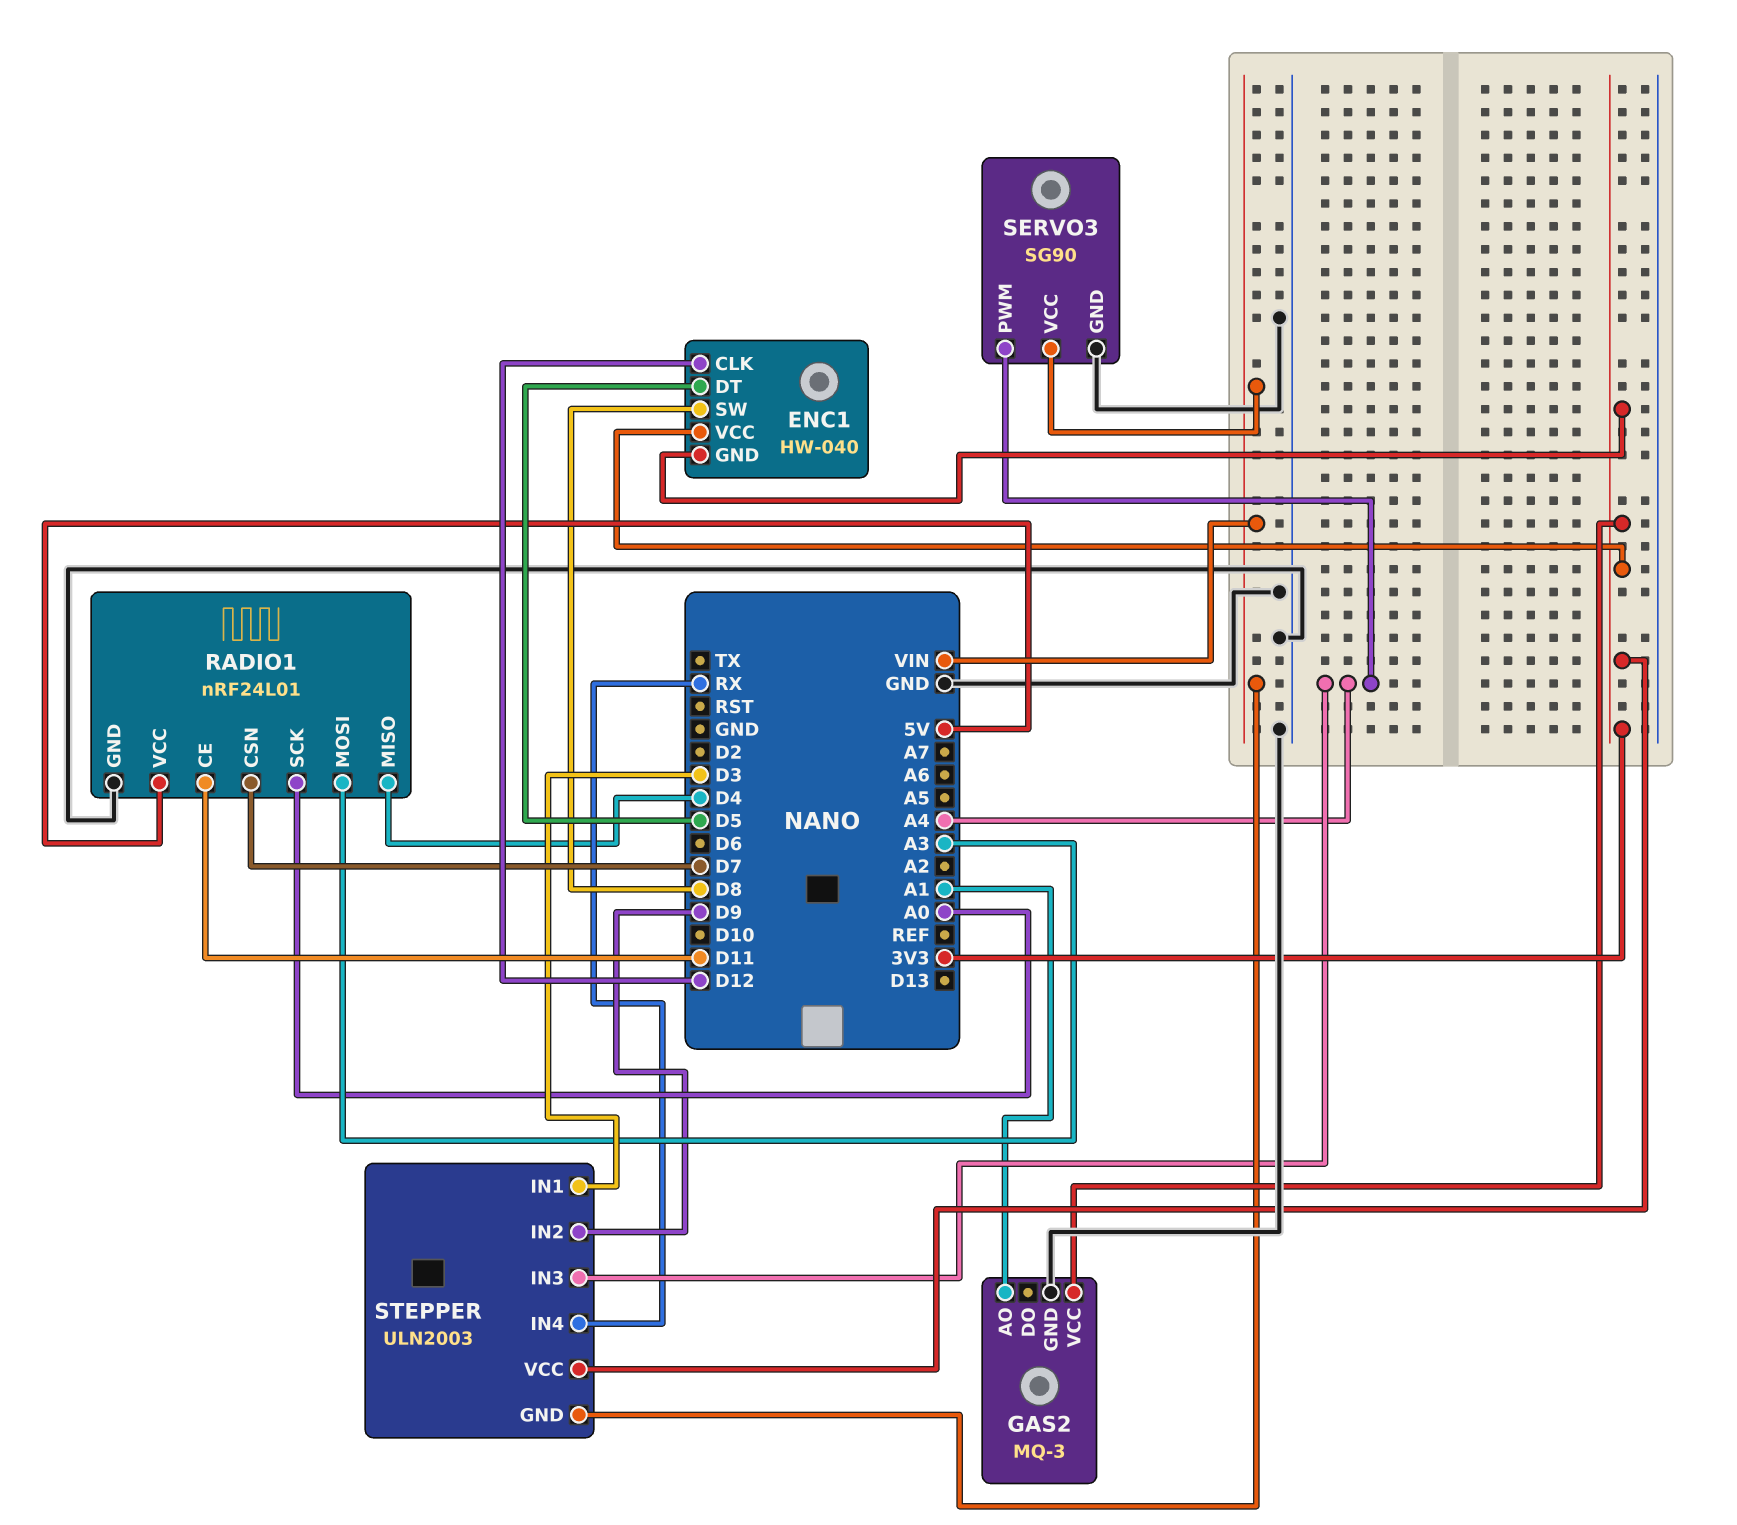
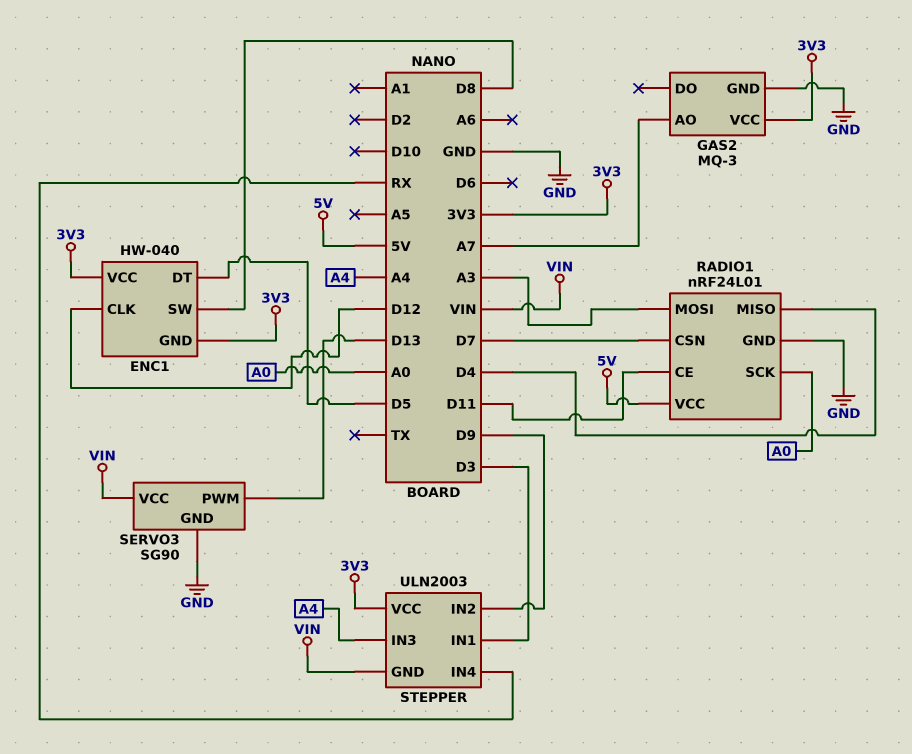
GAS2 pin AO: A1 -> A7
SERVO3 pin PWM: A4 -> D13

